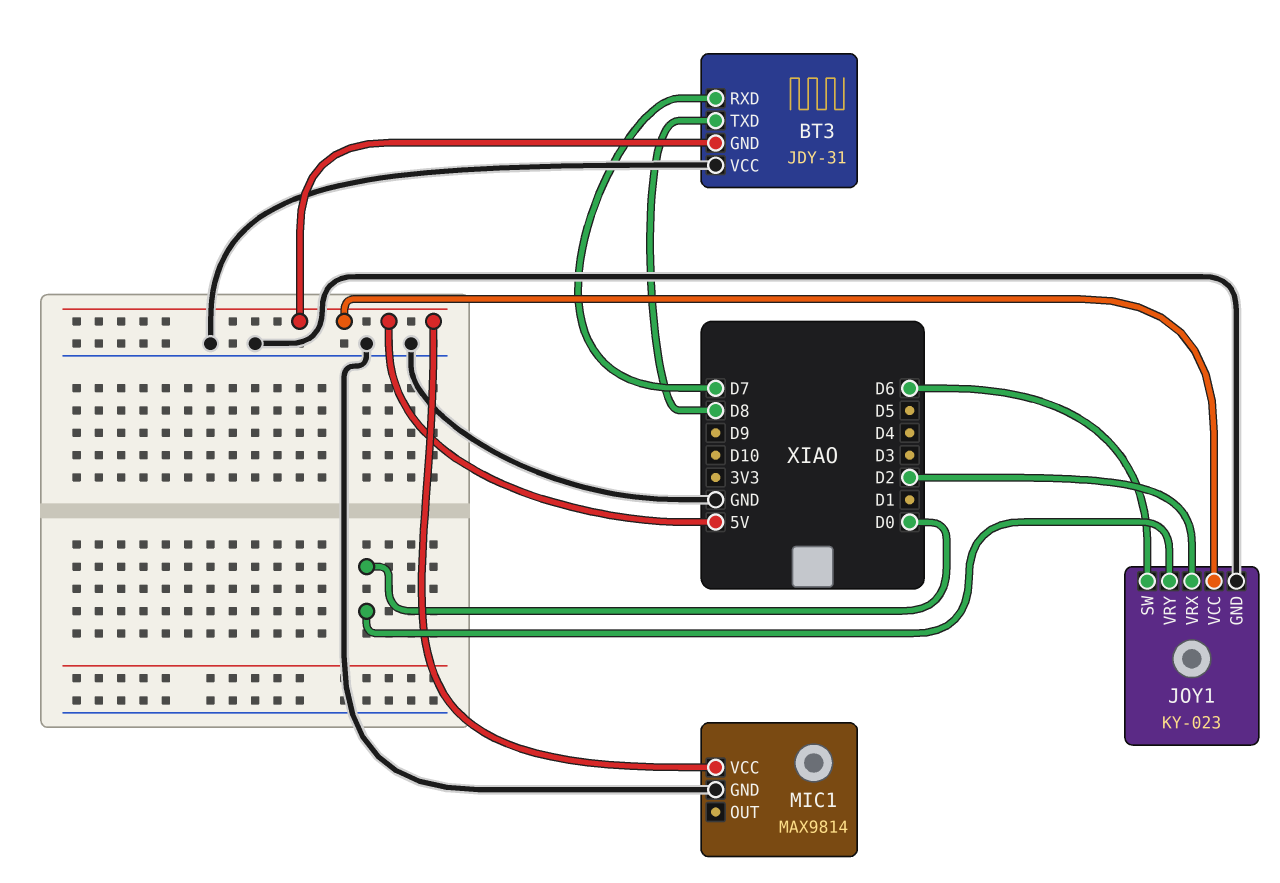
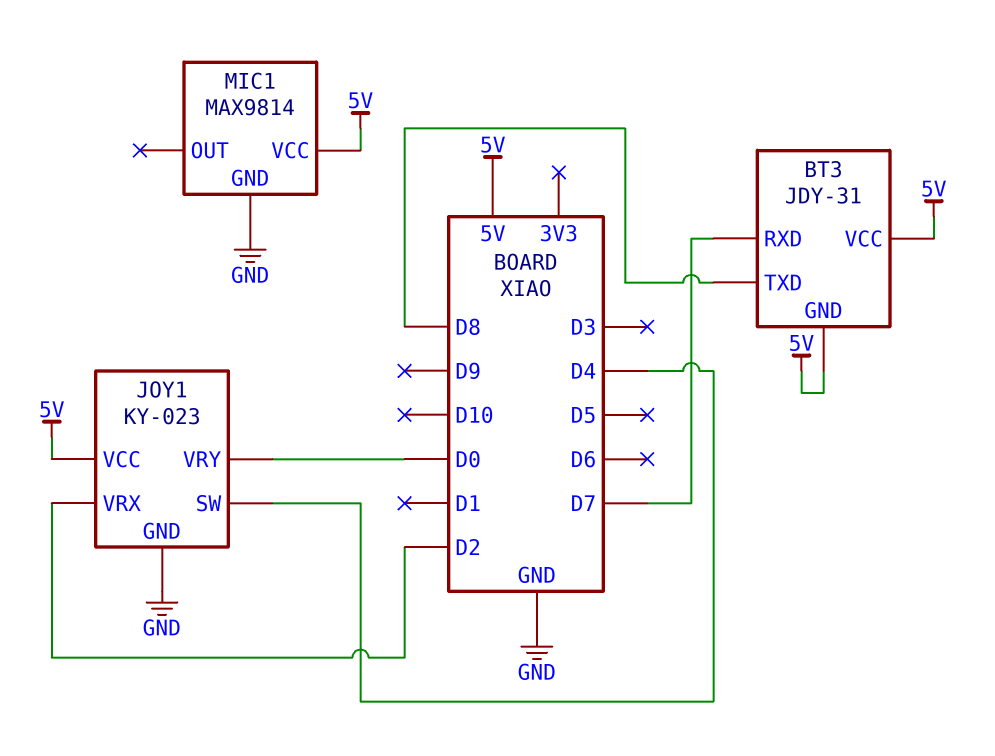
BT3 pin VCC: GND -> 5V
JOY1 pin SW: D6 -> D4

